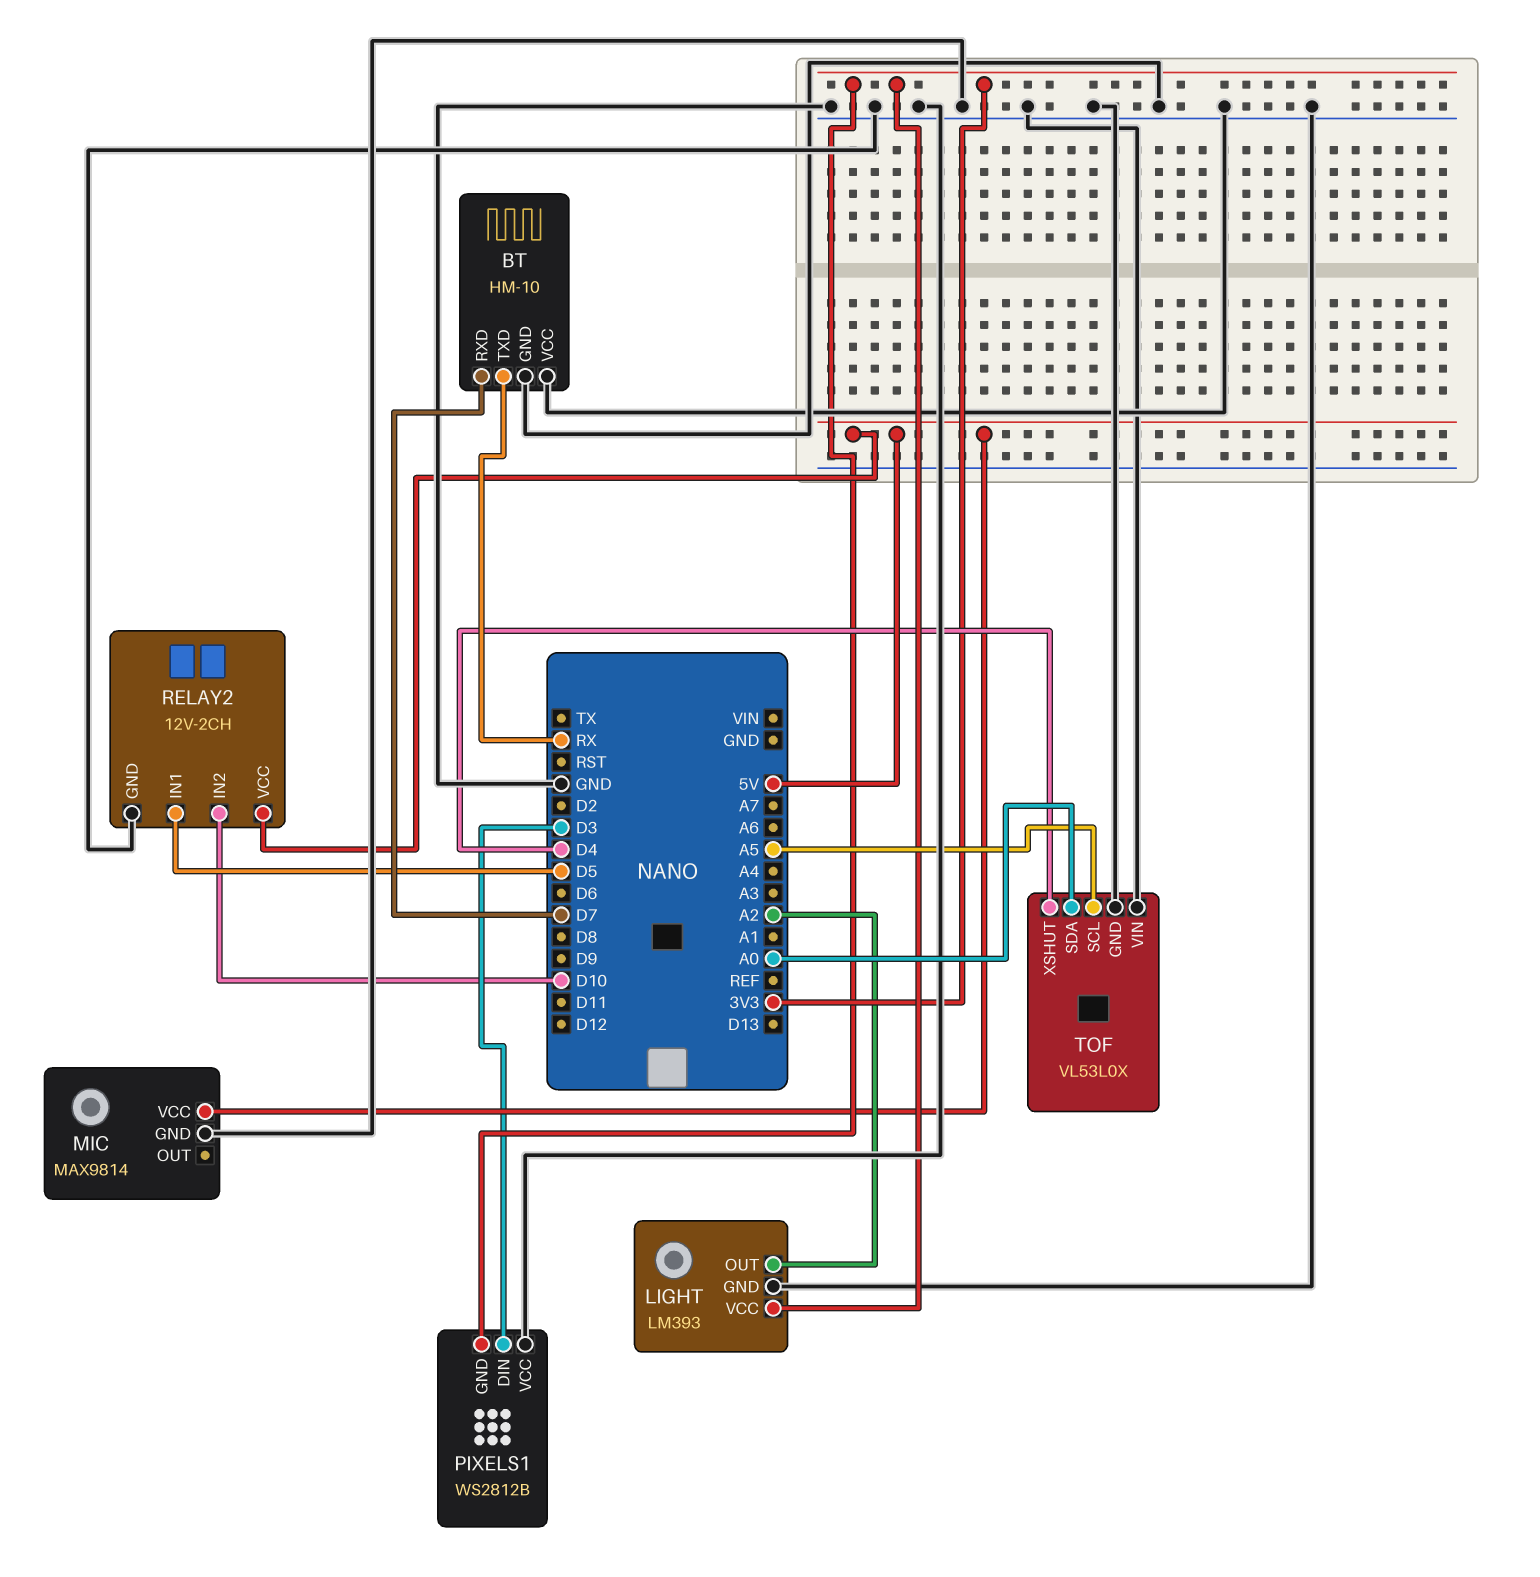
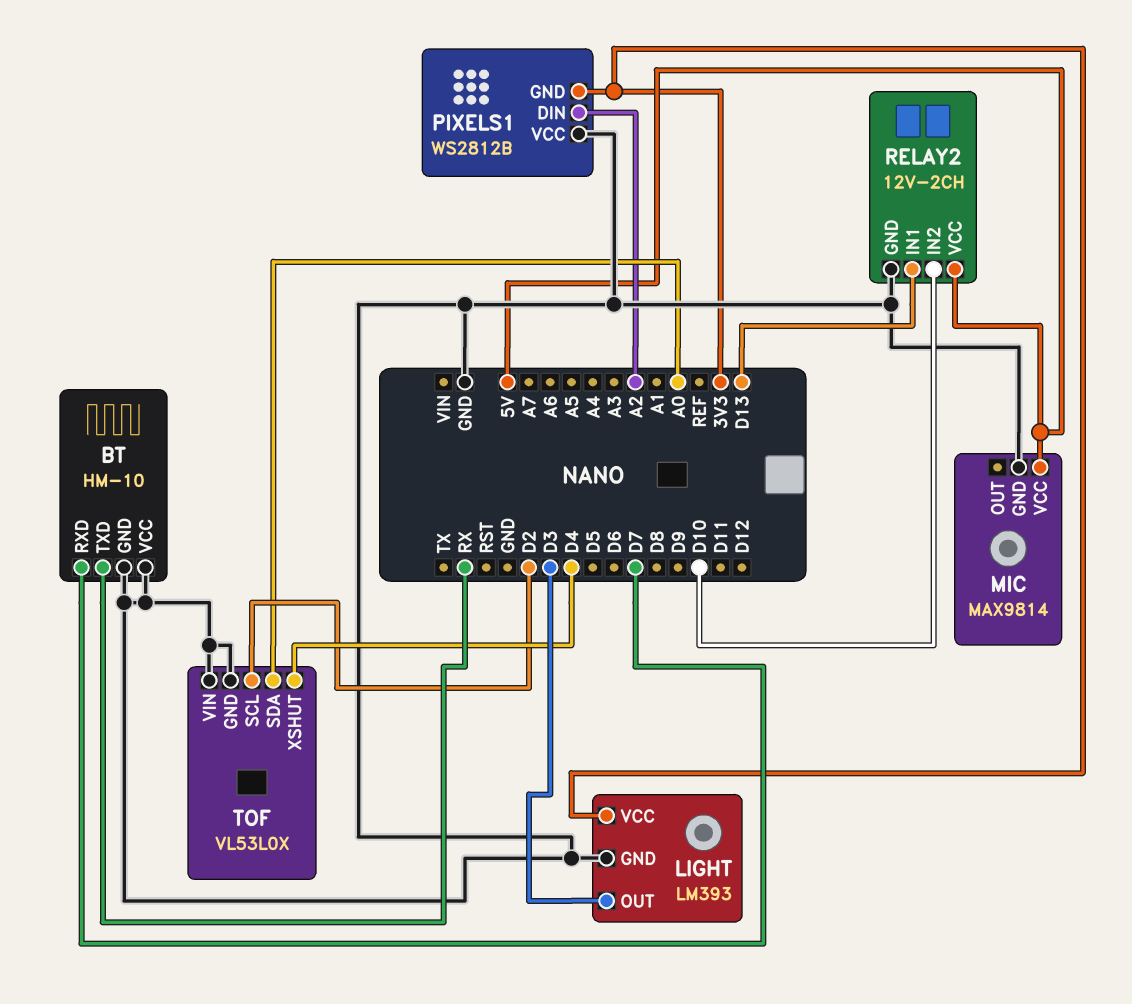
LIGHT pin OUT: A2 -> D3
PIXELS1 pin DIN: D3 -> A2
RELAY2 pin IN1: D5 -> D13
TOF pin SCL: A5 -> D2

